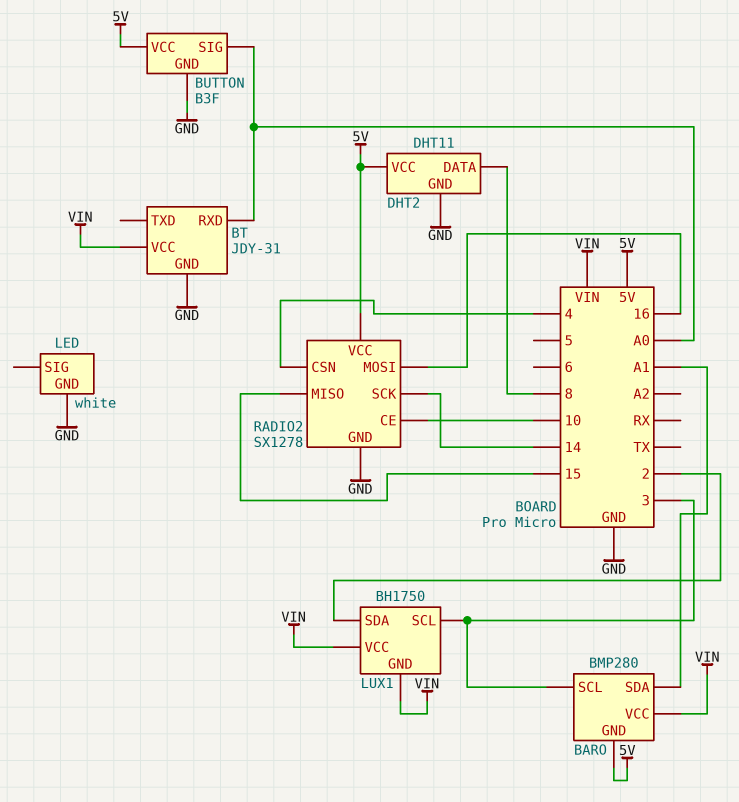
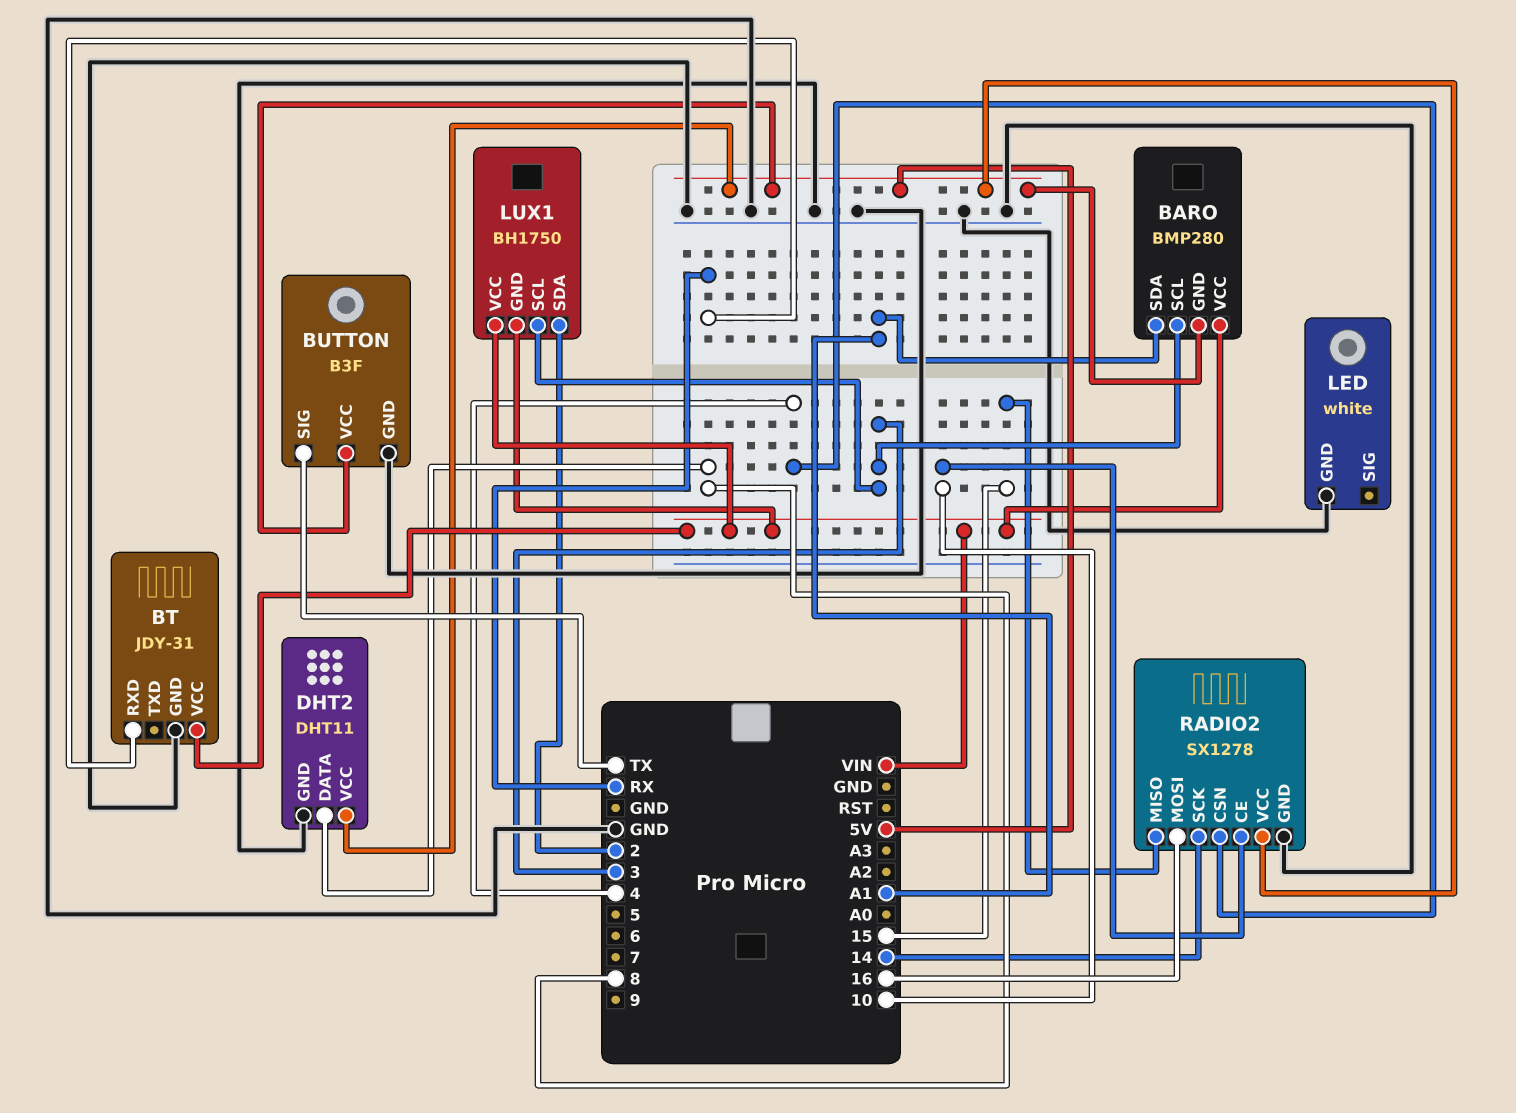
BT pin RXD: A0 -> RX
BUTTON pin SIG: A0 -> TX

